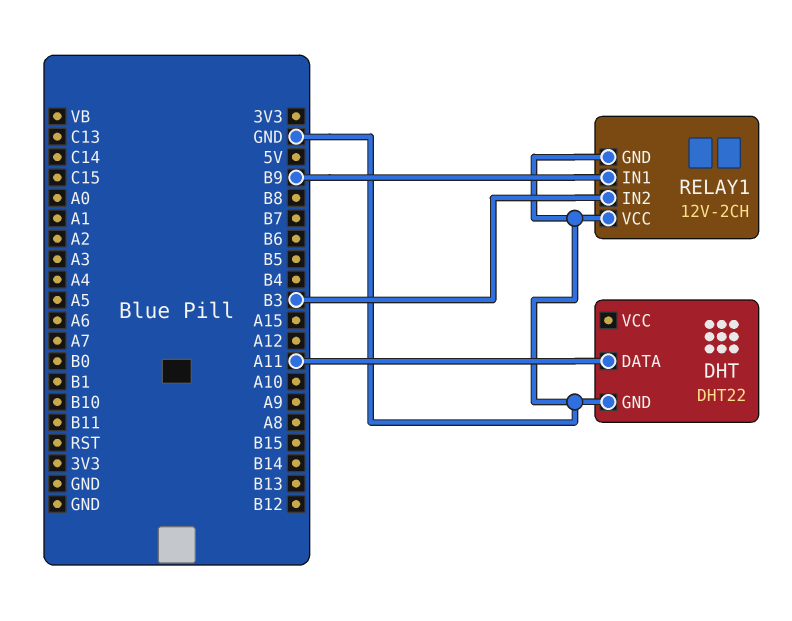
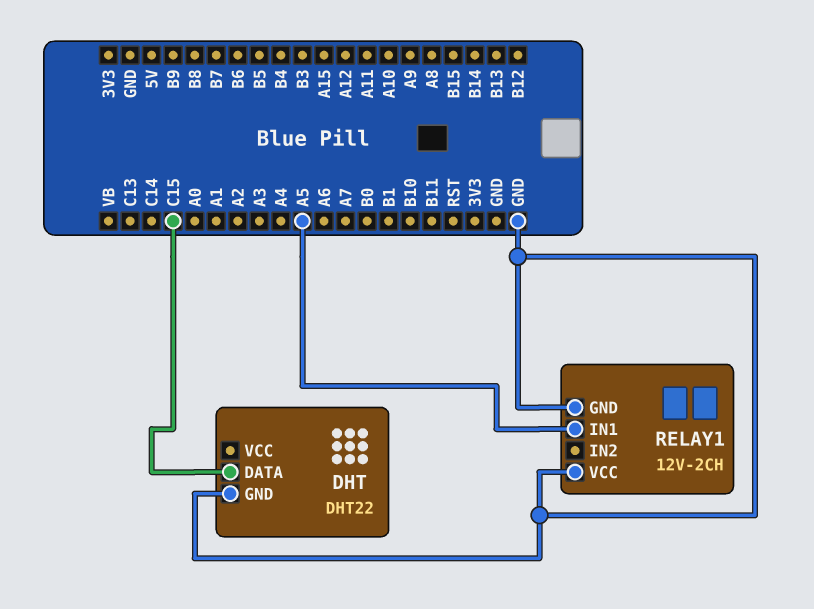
DHT pin DATA: A11 -> C15
RELAY1 pin IN1: B9 -> A5
RELAY1 pin IN2: B3 -> none

